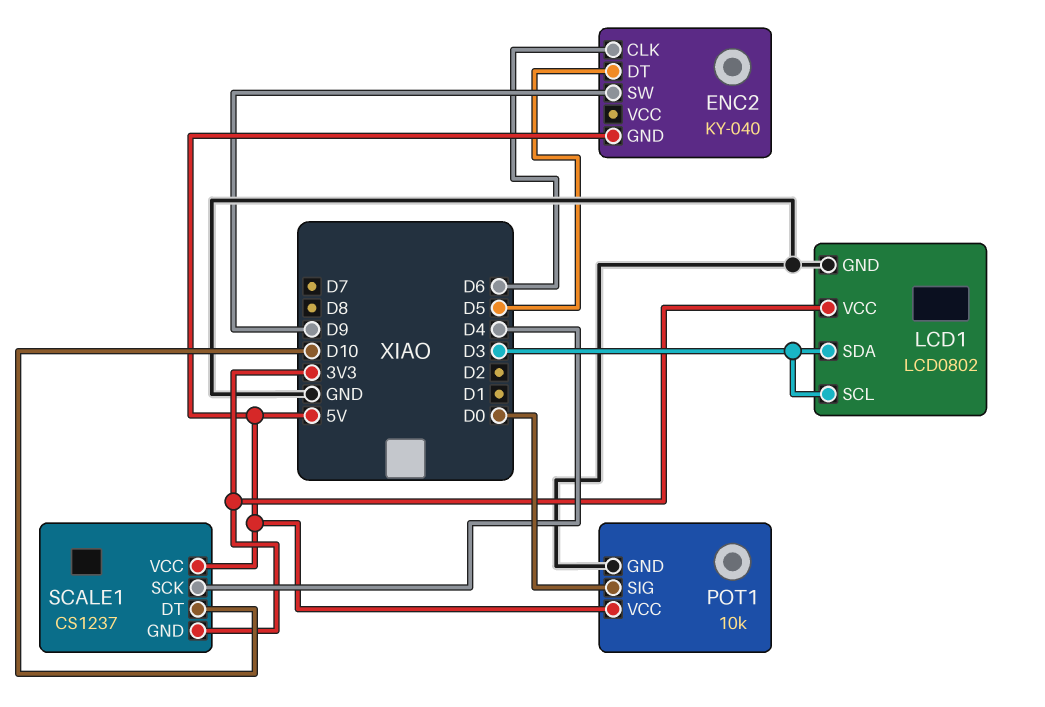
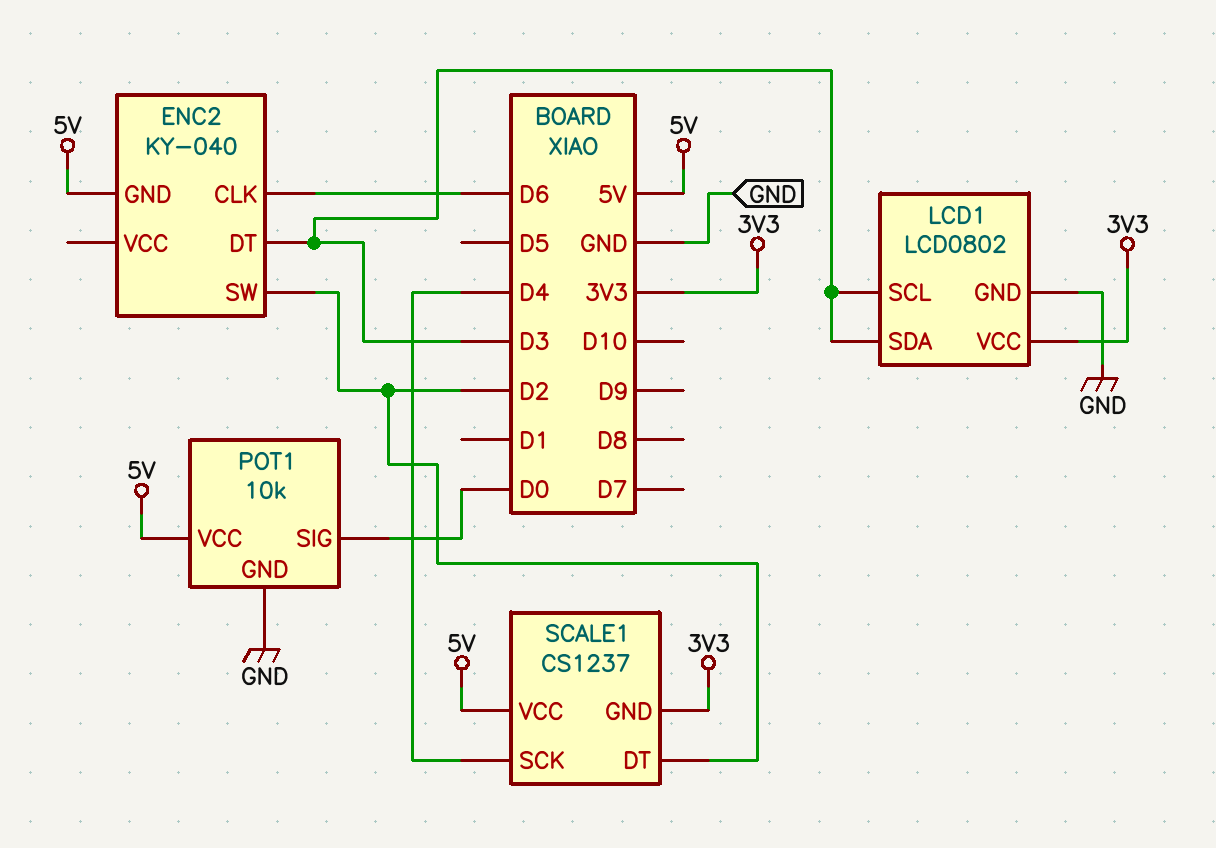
ENC2 pin DT: D5 -> D3
ENC2 pin SW: D9 -> D2
SCALE1 pin DT: D10 -> D2

